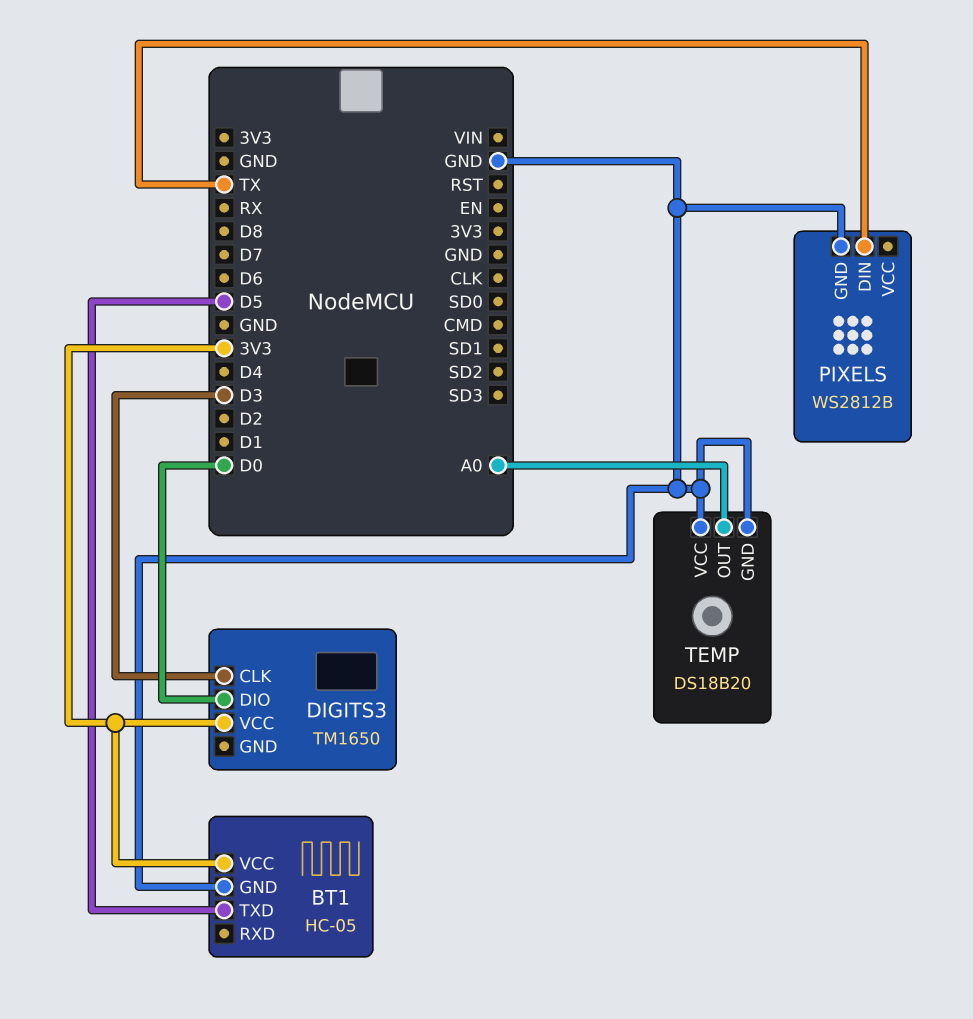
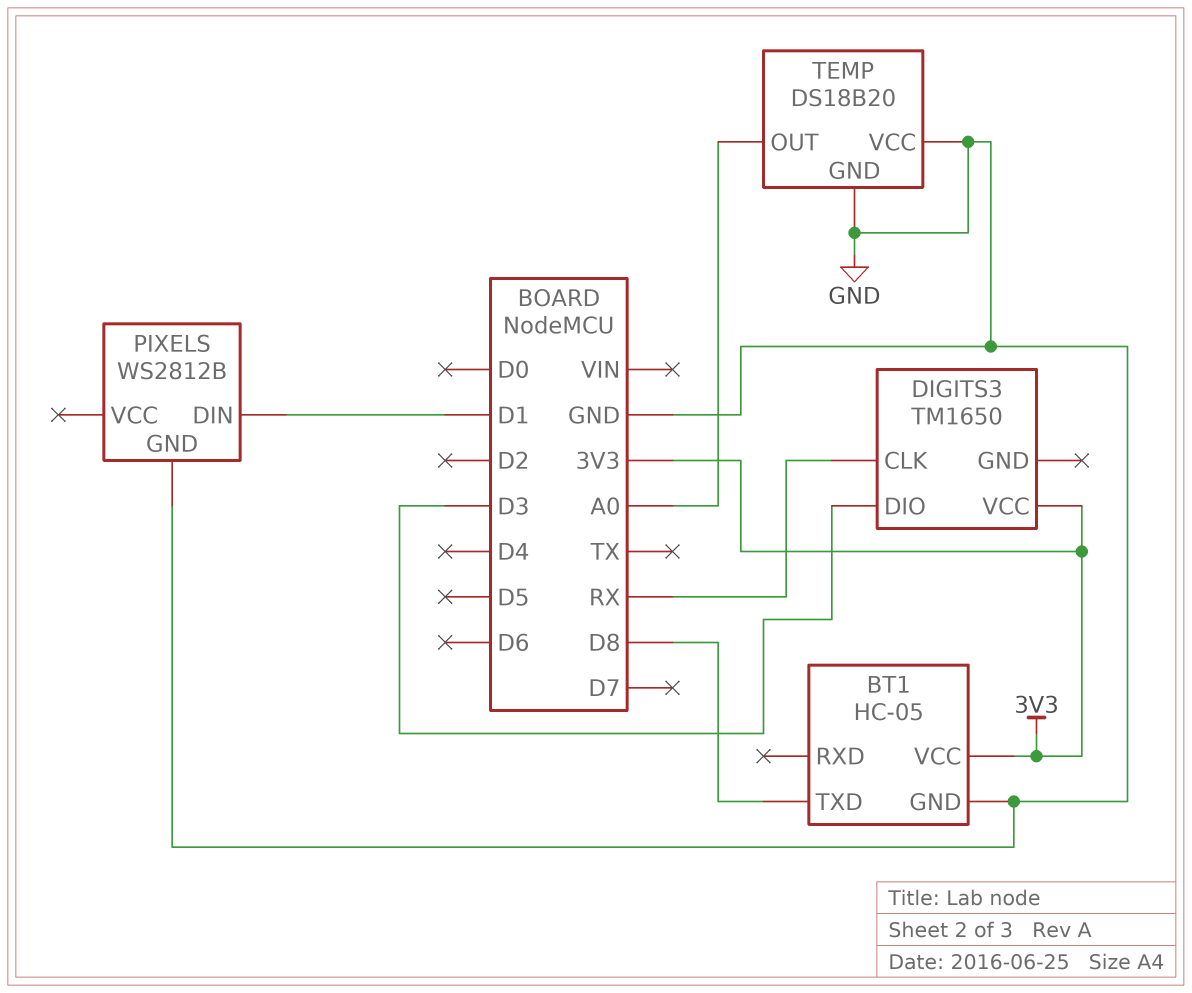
BT1 pin TXD: D5 -> D8
DIGITS3 pin CLK: D3 -> RX
DIGITS3 pin DIO: D0 -> D3
PIXELS pin DIN: TX -> D1

